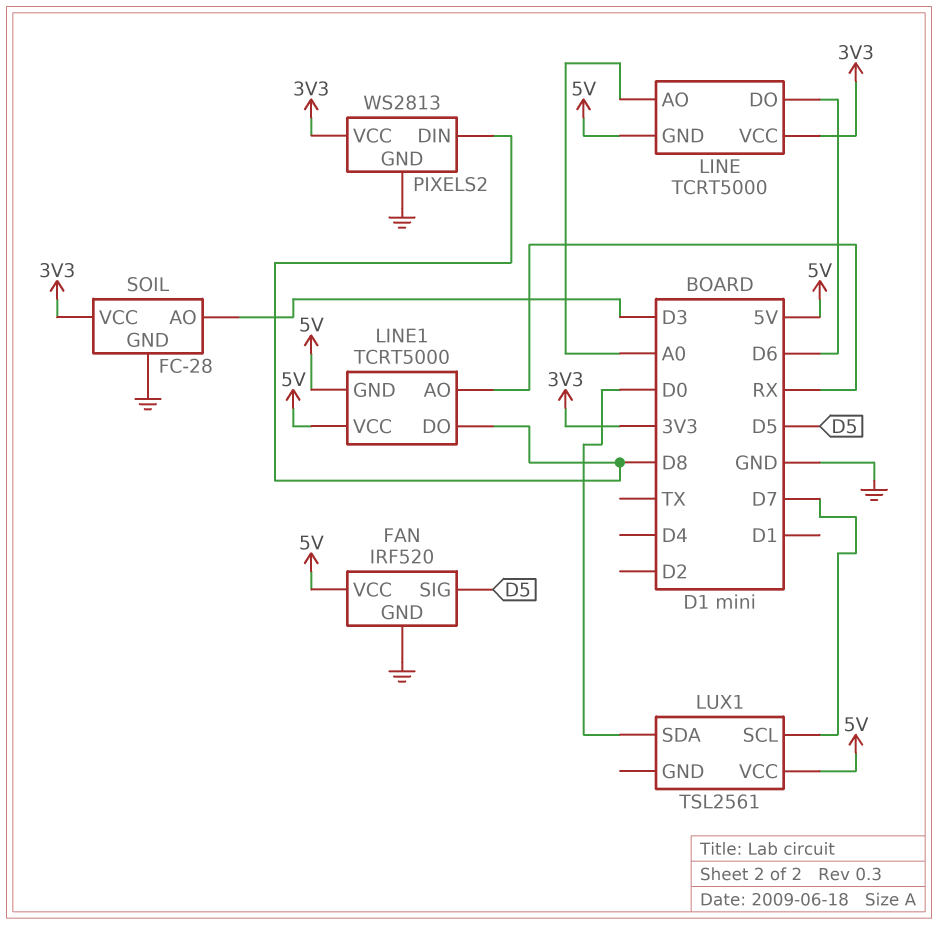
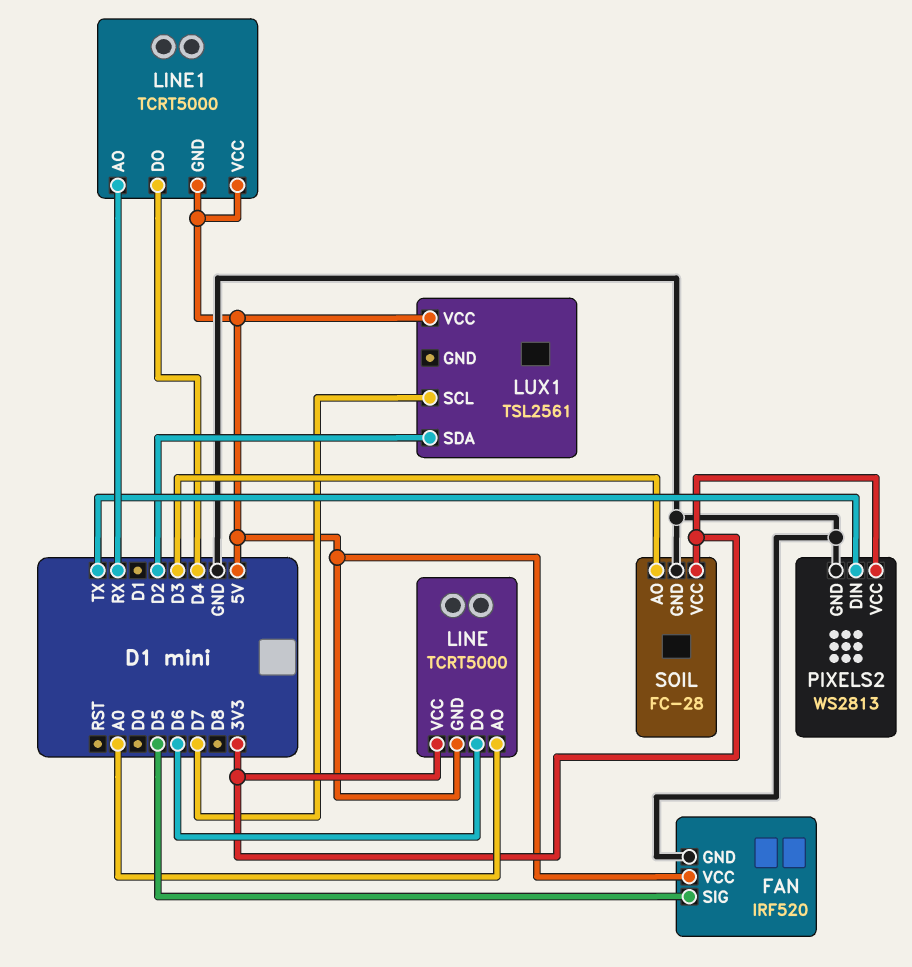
LINE1 pin DO: D8 -> D4
LUX1 pin SDA: D0 -> D2
PIXELS2 pin DIN: D8 -> TX

